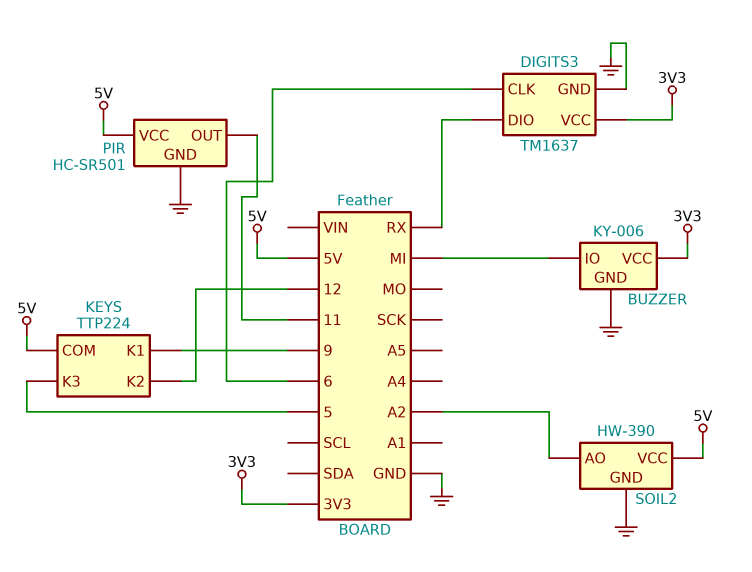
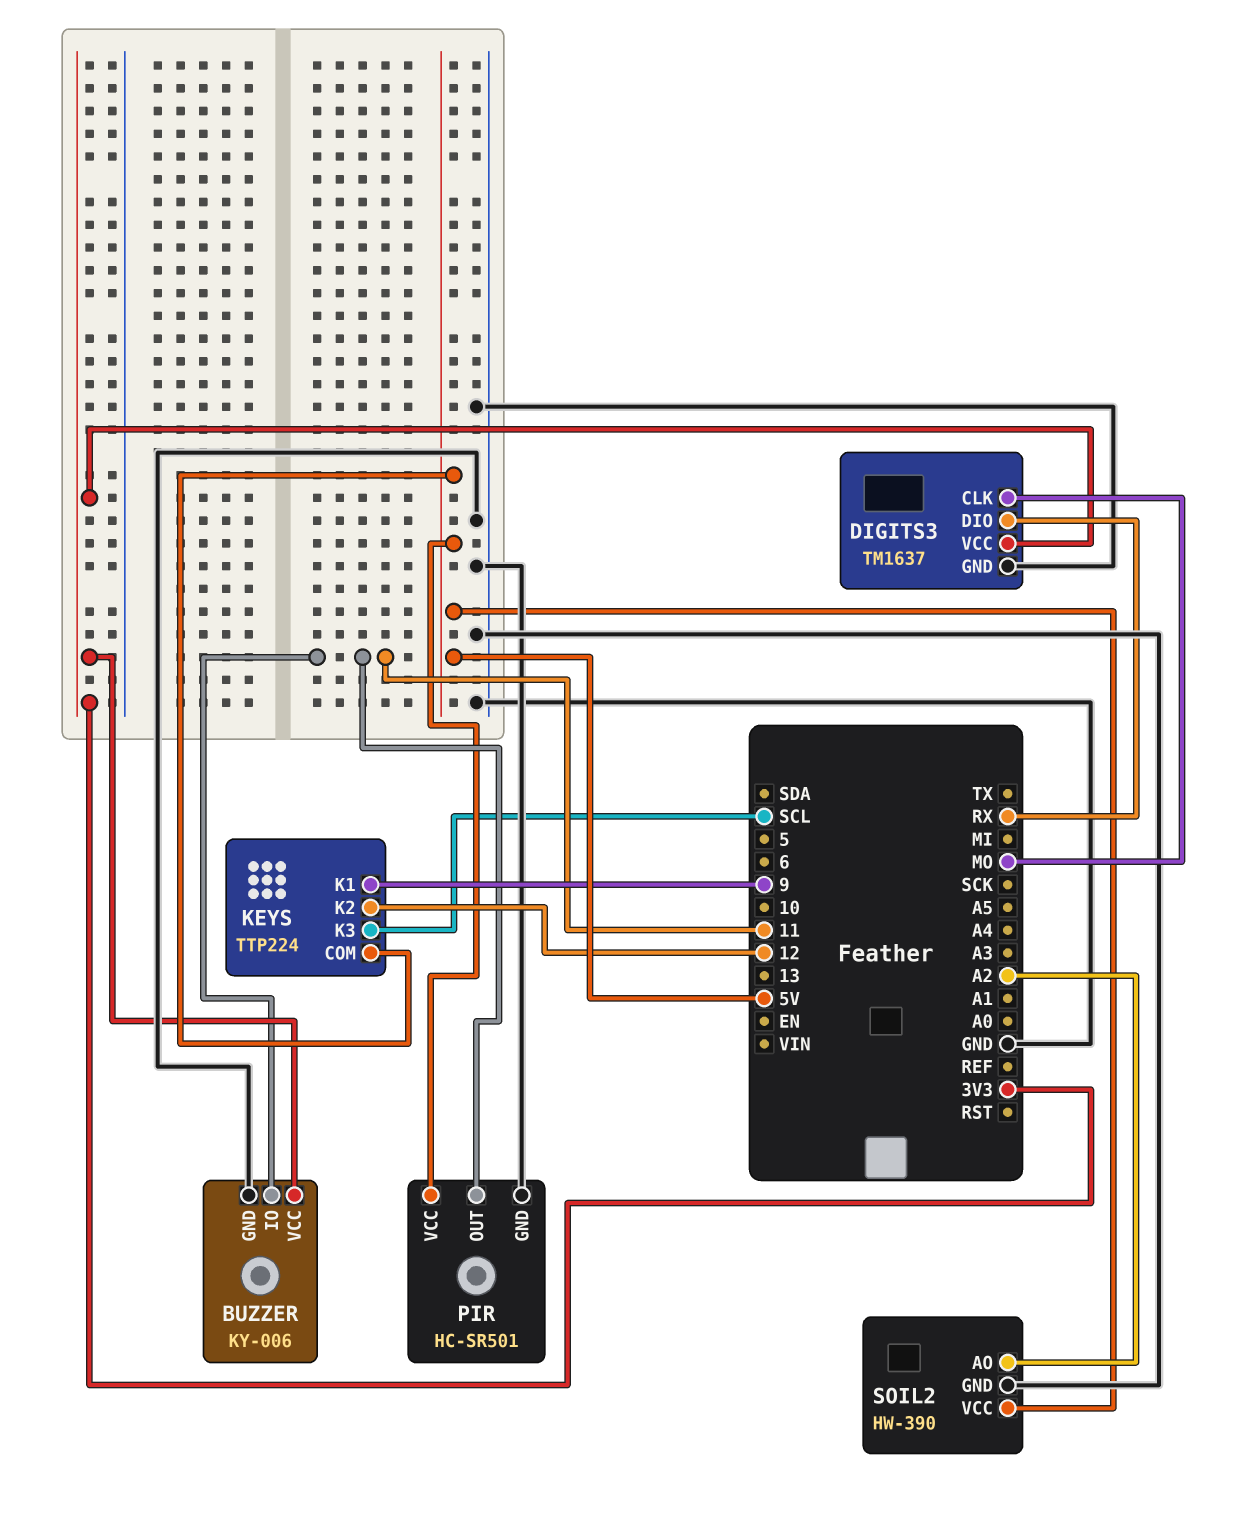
BUZZER pin IO: MI -> 11
DIGITS3 pin CLK: 6 -> MO
KEYS pin K3: 5 -> SCL

